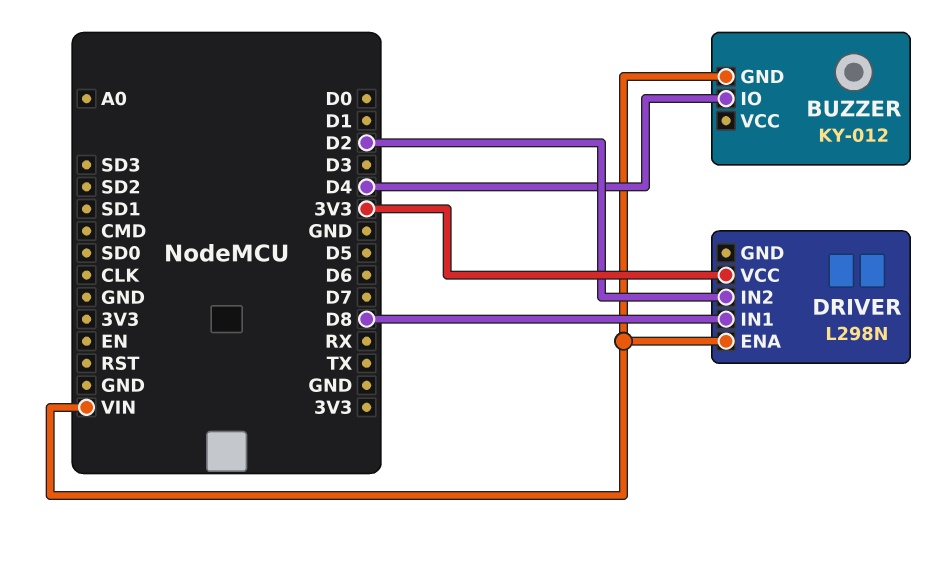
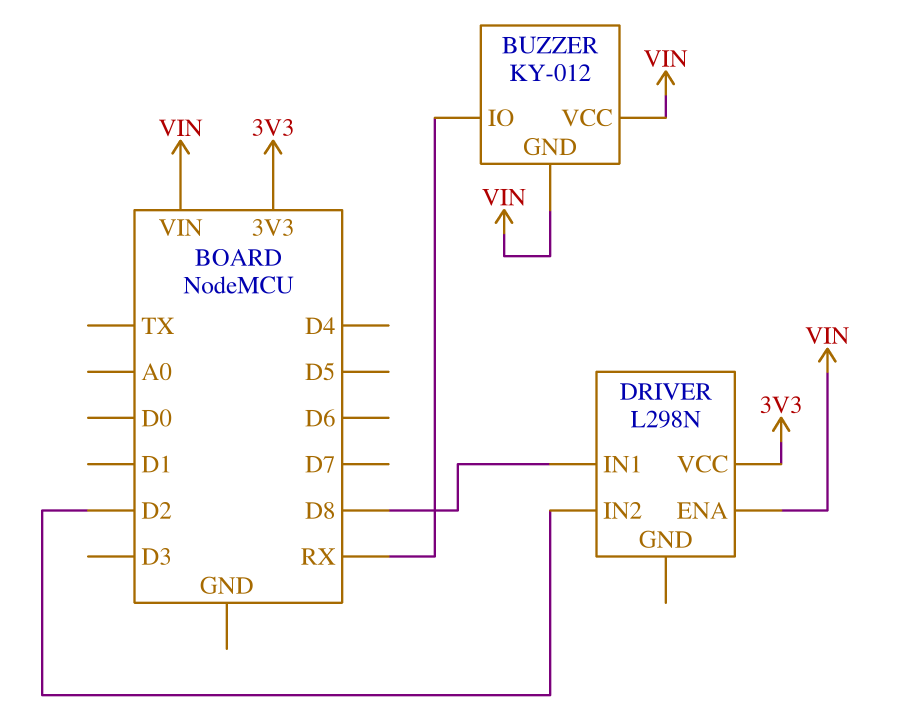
BUZZER pin IO: D4 -> RX
BUZZER pin VCC: none -> VIN

